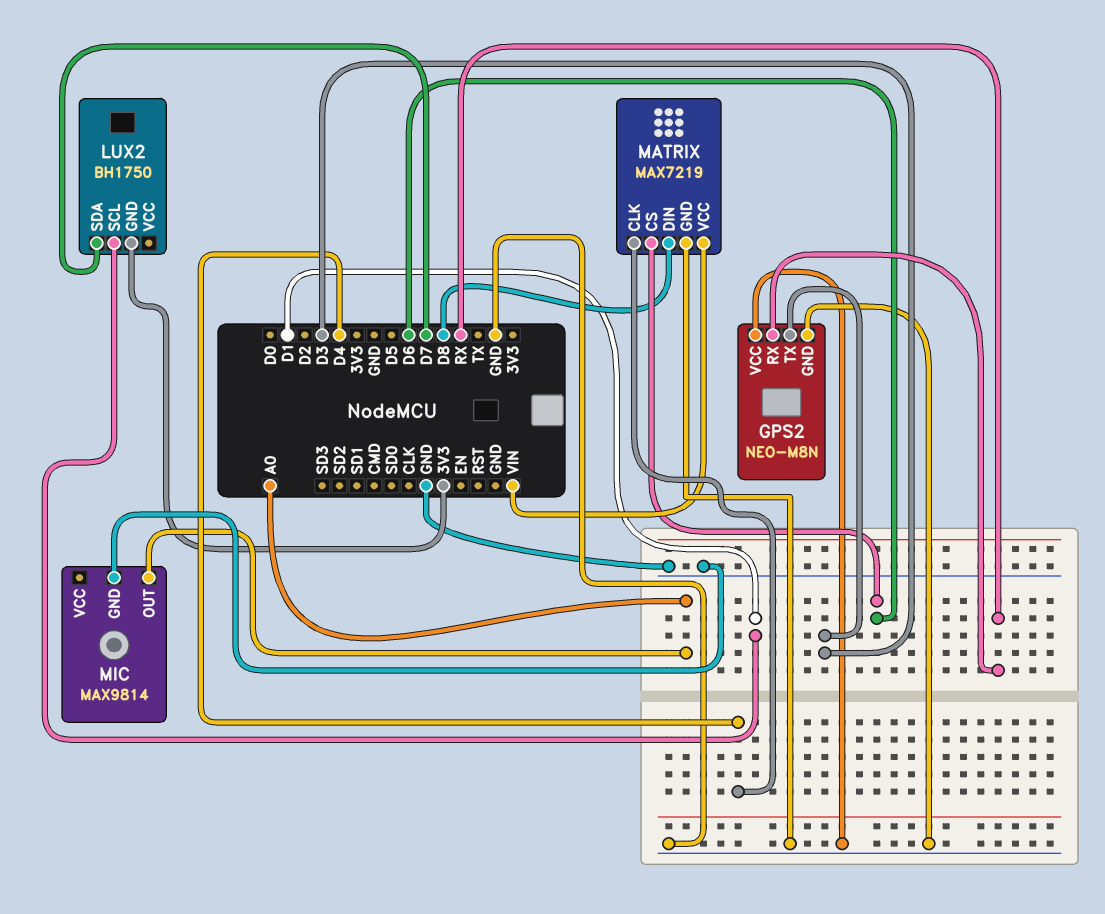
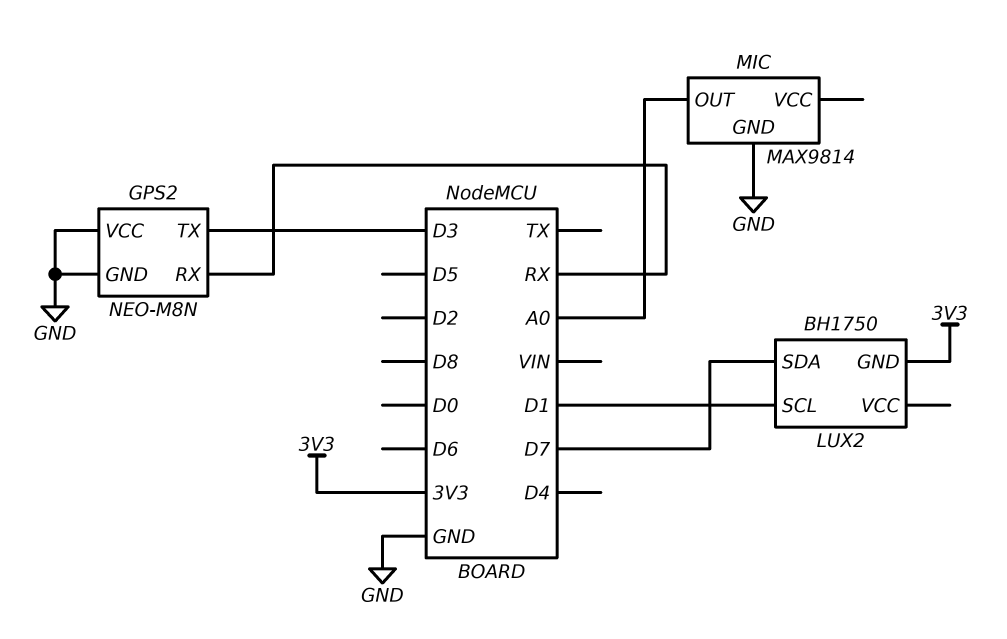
MATRIX: MAX7219 -> none
MATRIX pin CLK: D4 -> none
MATRIX pin CS: D6 -> none
MATRIX pin DIN: D8 -> none
MATRIX pin GND: GND -> none
MATRIX pin VCC: VIN -> none

